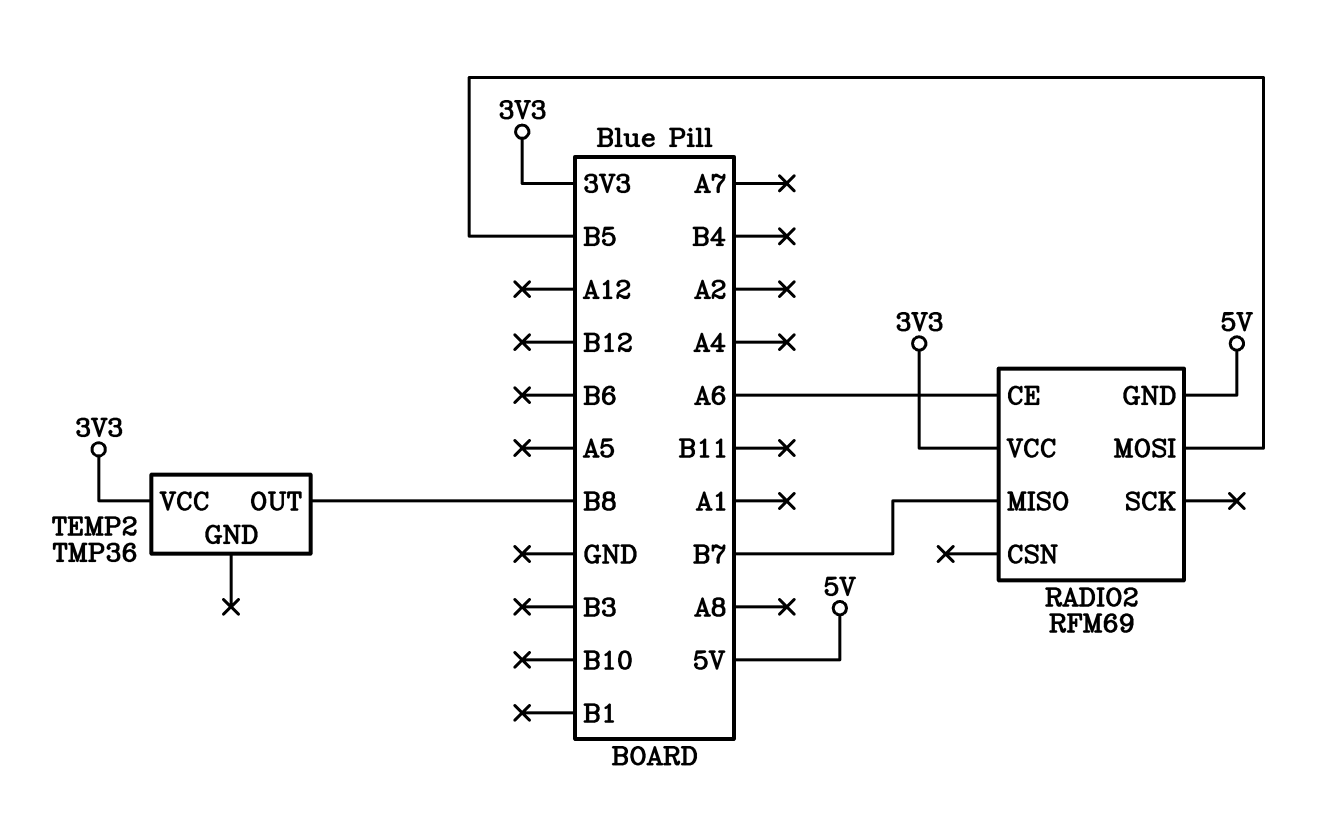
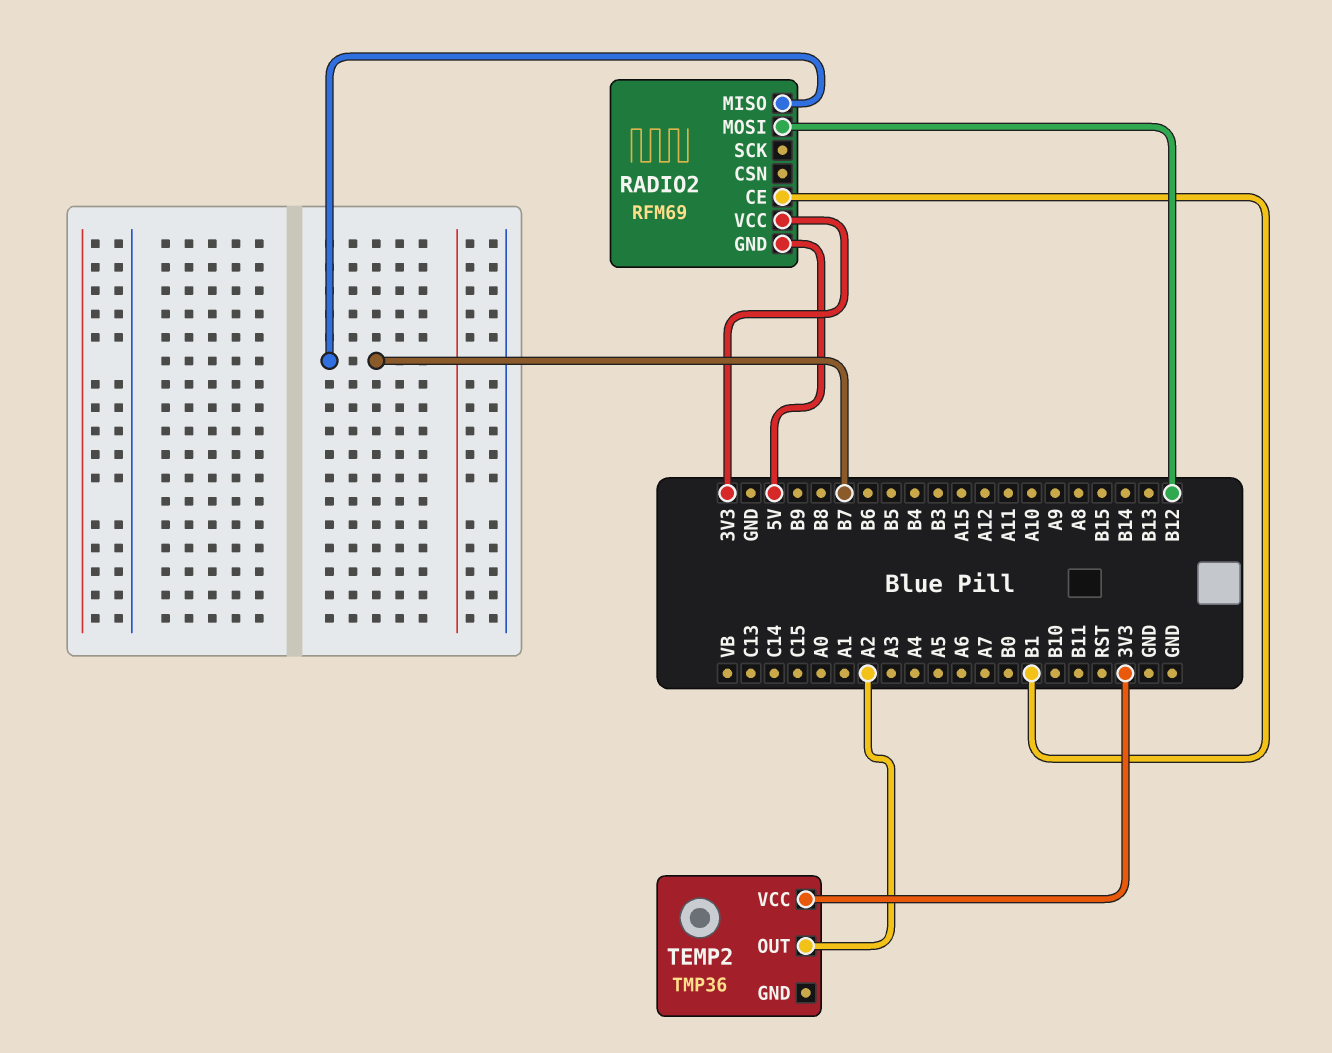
RADIO2 pin CE: A6 -> B1
RADIO2 pin MOSI: B5 -> B12
TEMP2 pin OUT: B8 -> A2

